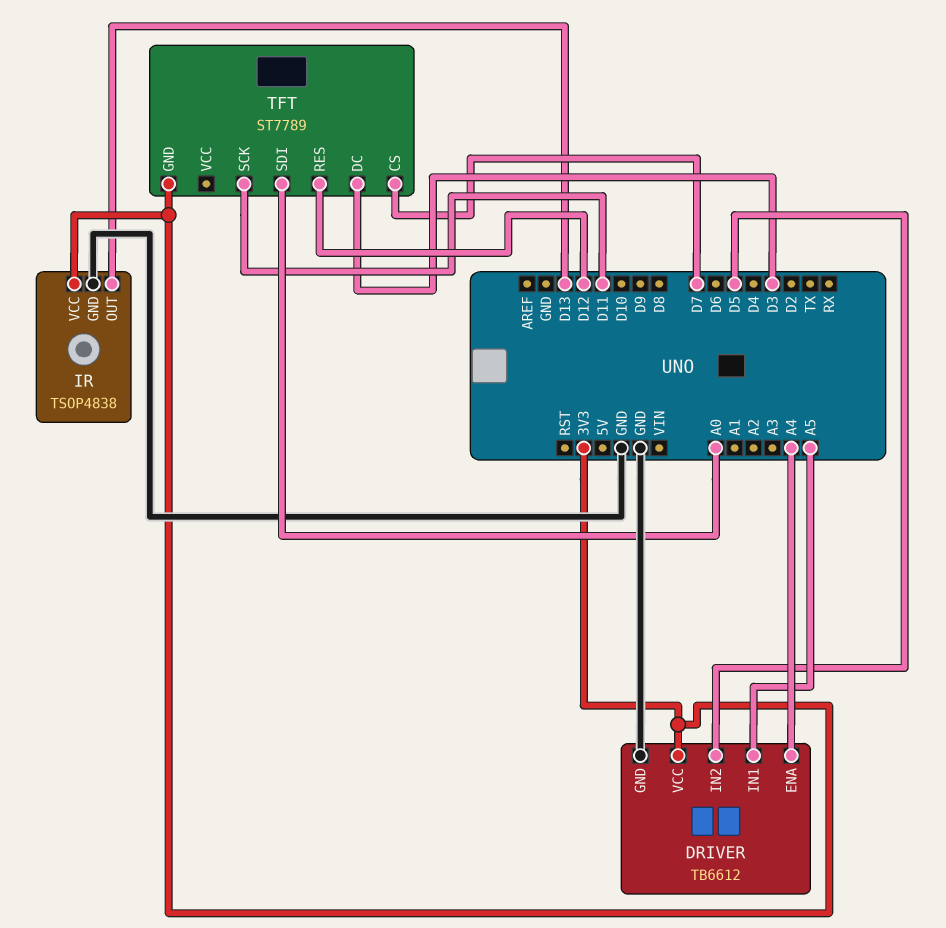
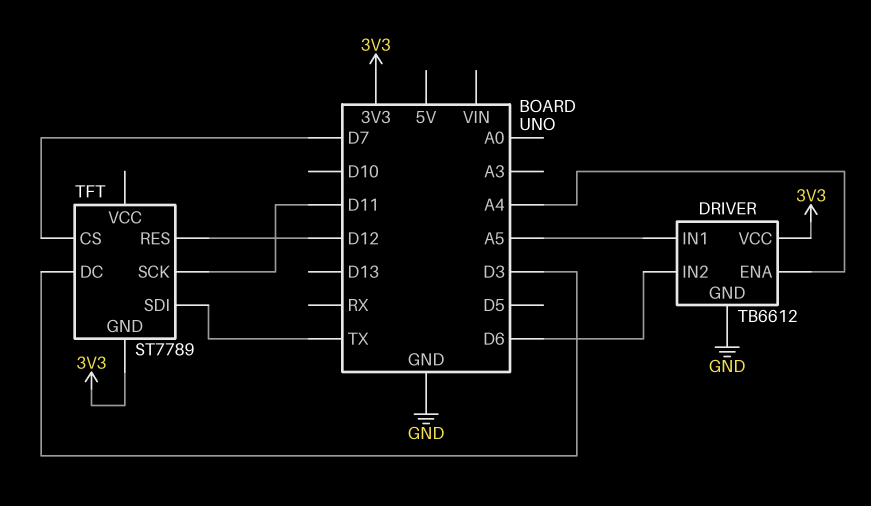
DRIVER pin IN2: D5 -> D6
IR: TSOP4838 -> none
IR pin GND: GND -> none
IR pin OUT: D13 -> none
IR pin VCC: 3V3 -> none
TFT pin SDI: A0 -> TX

